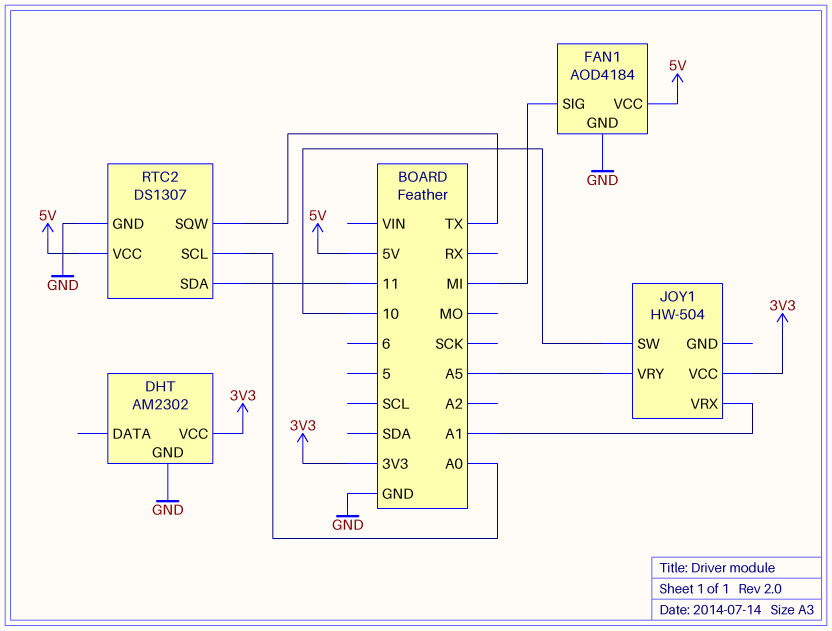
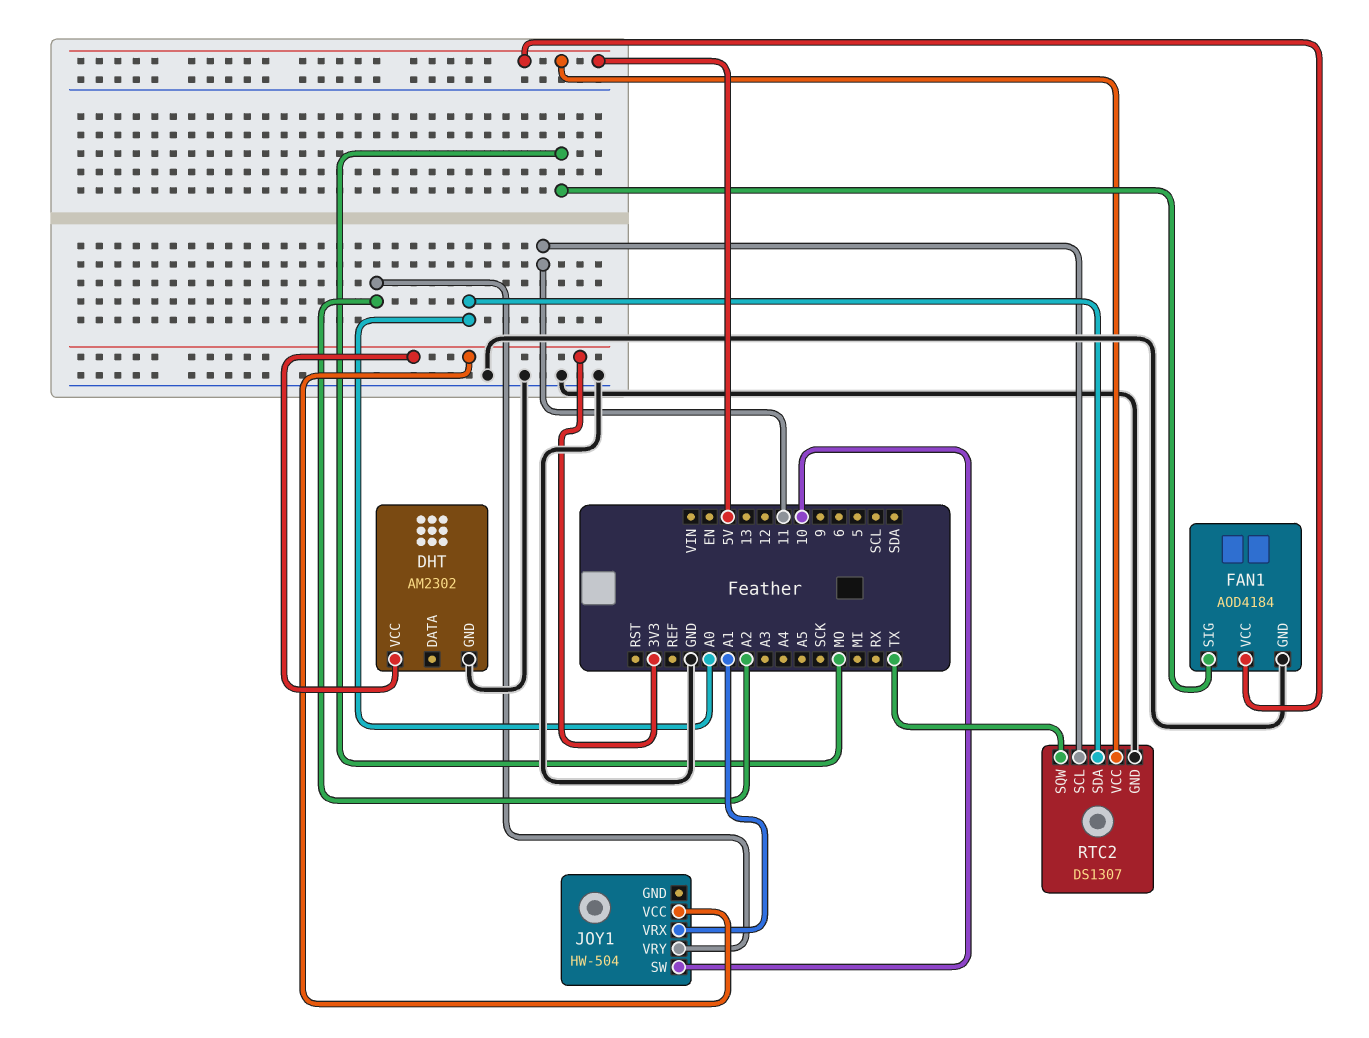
FAN1 pin SIG: MI -> MO
JOY1 pin VRY: A5 -> A2
RTC2 pin SCL: A0 -> 11
RTC2 pin SDA: 11 -> A0

